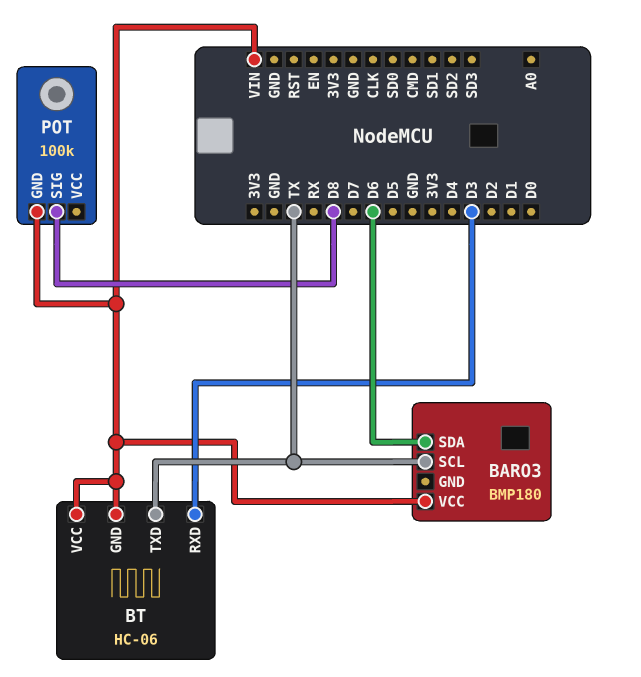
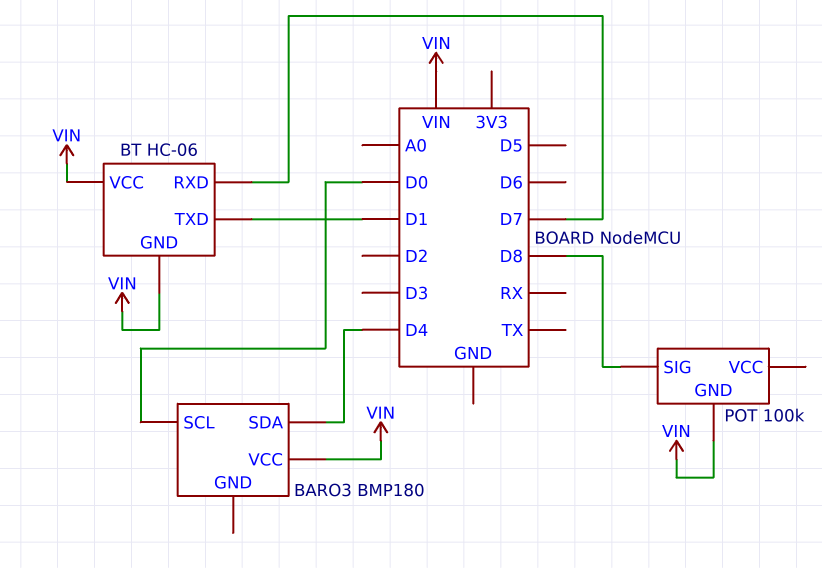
BARO3 pin SCL: TX -> D0
BARO3 pin SDA: D6 -> D4
BT pin RXD: D3 -> D7
BT pin TXD: TX -> D1

